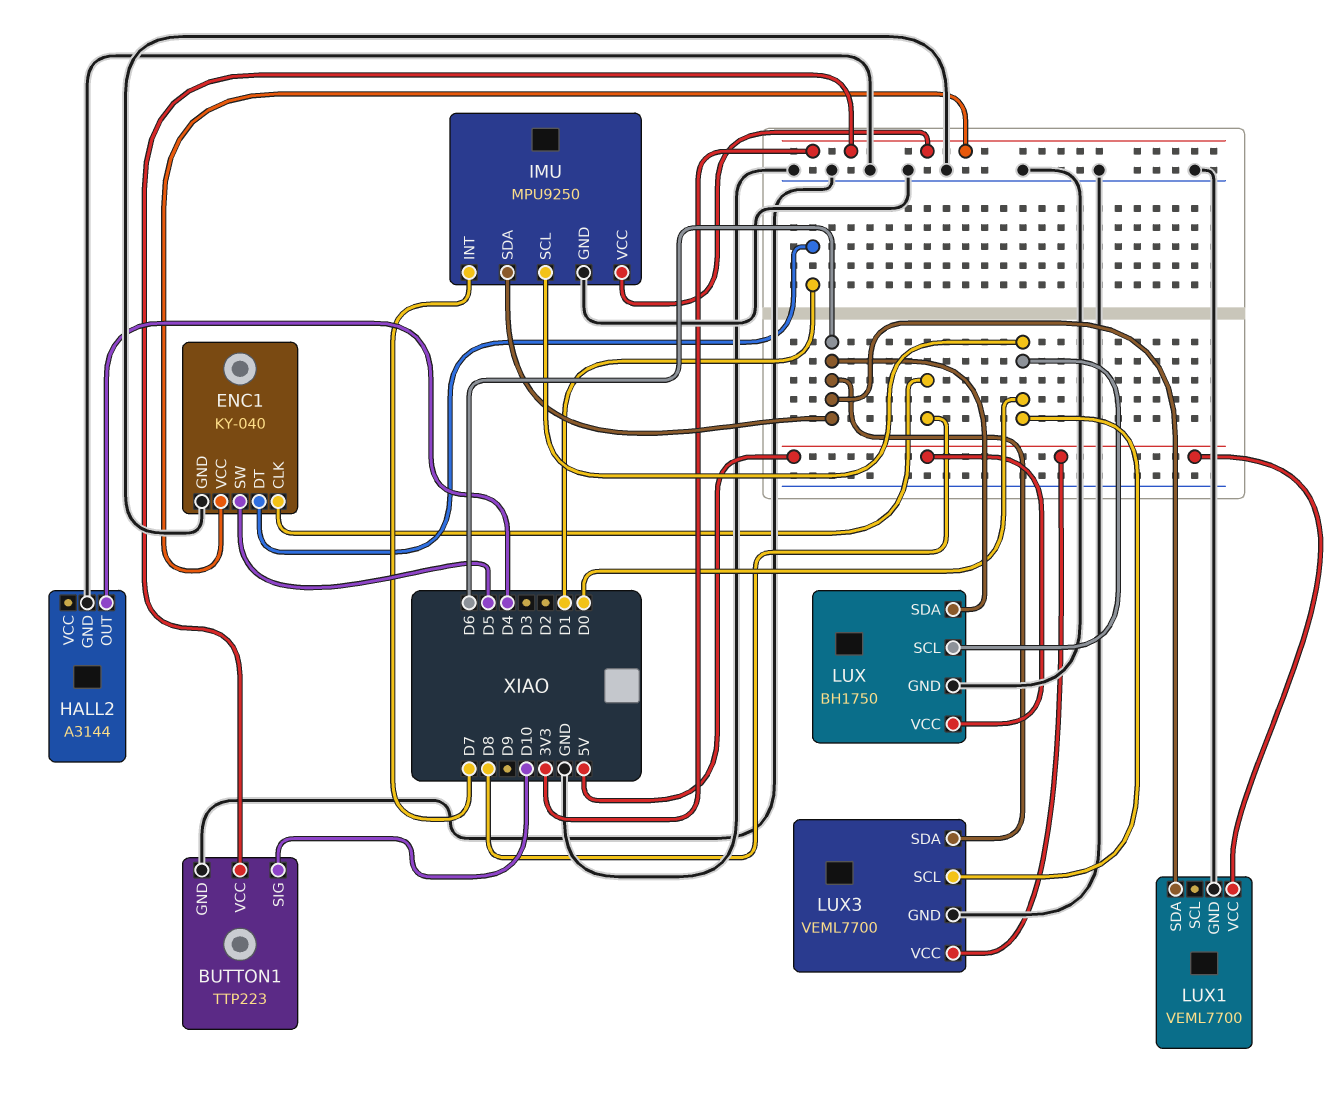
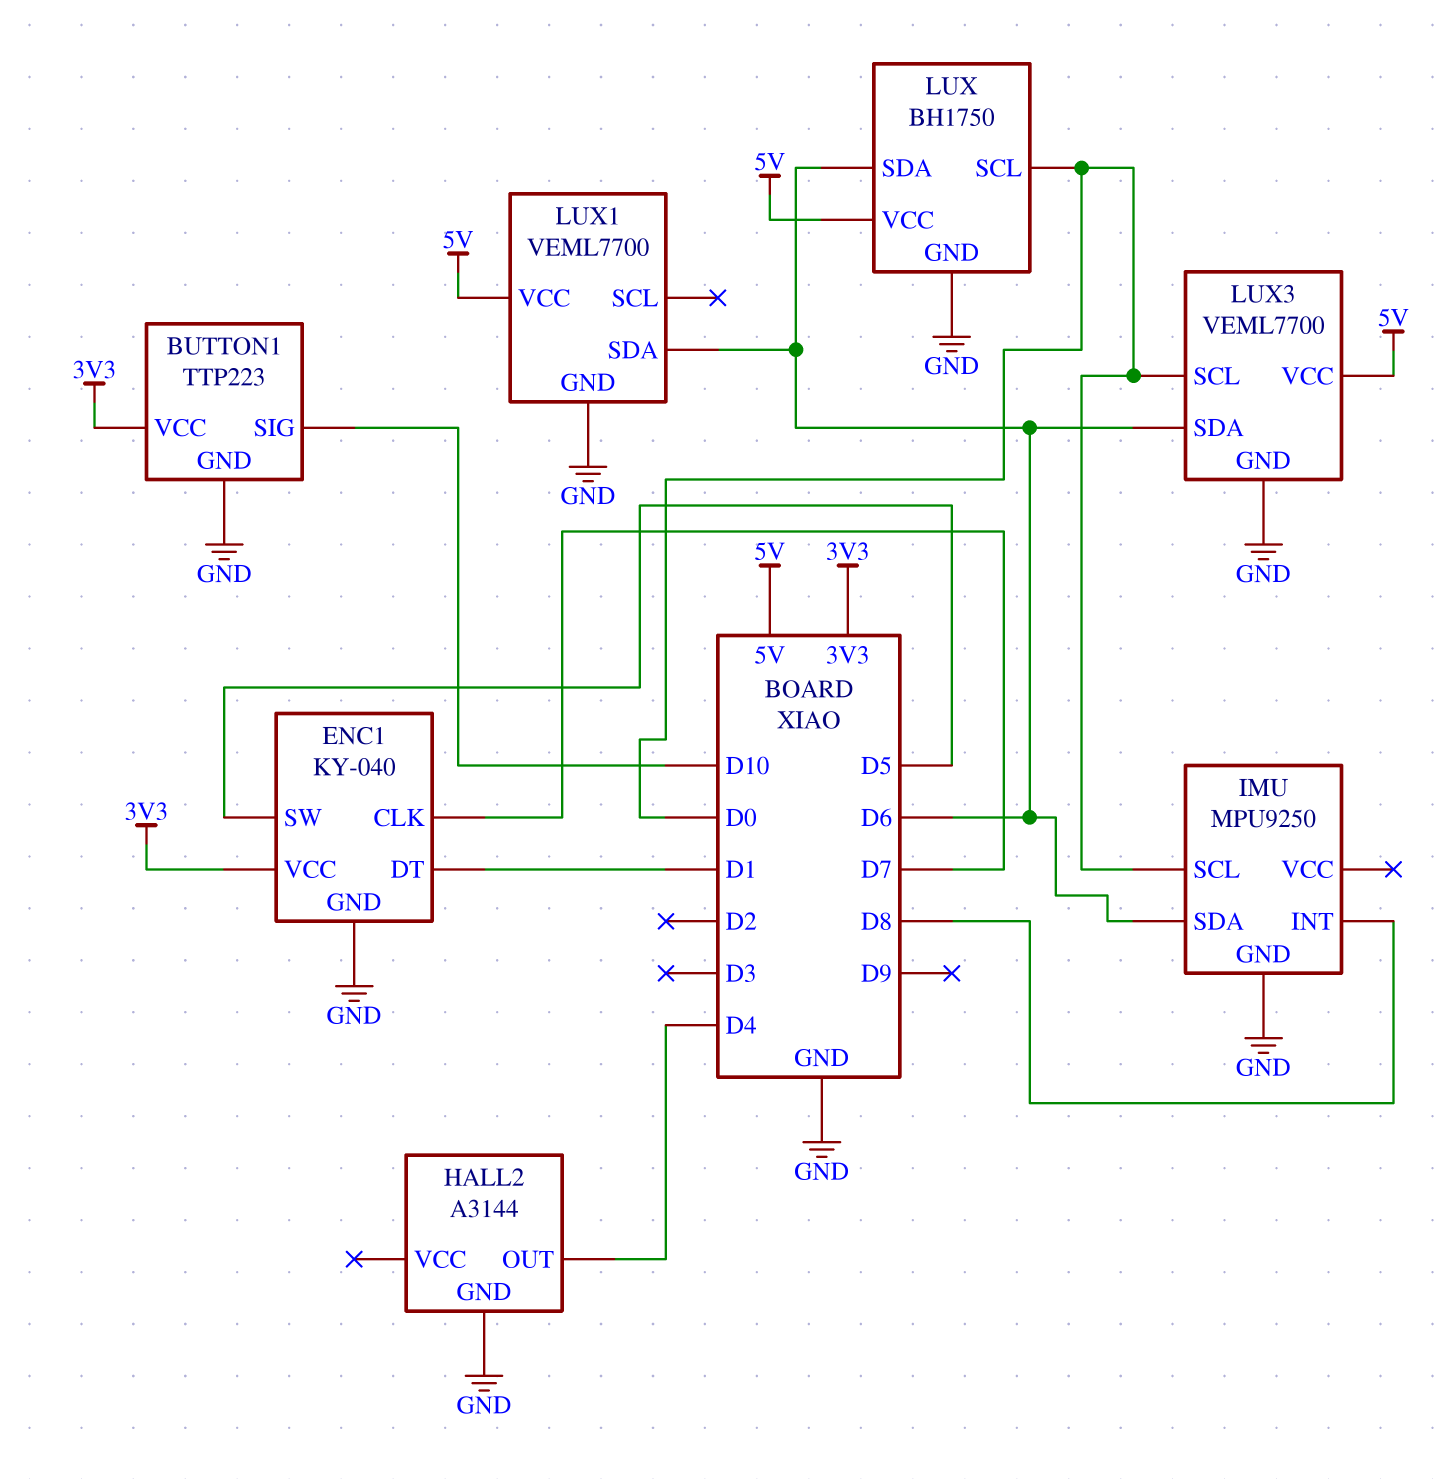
ENC1 pin CLK: D8 -> D7
IMU pin INT: D7 -> D8
IMU pin VCC: 3V3 -> none

